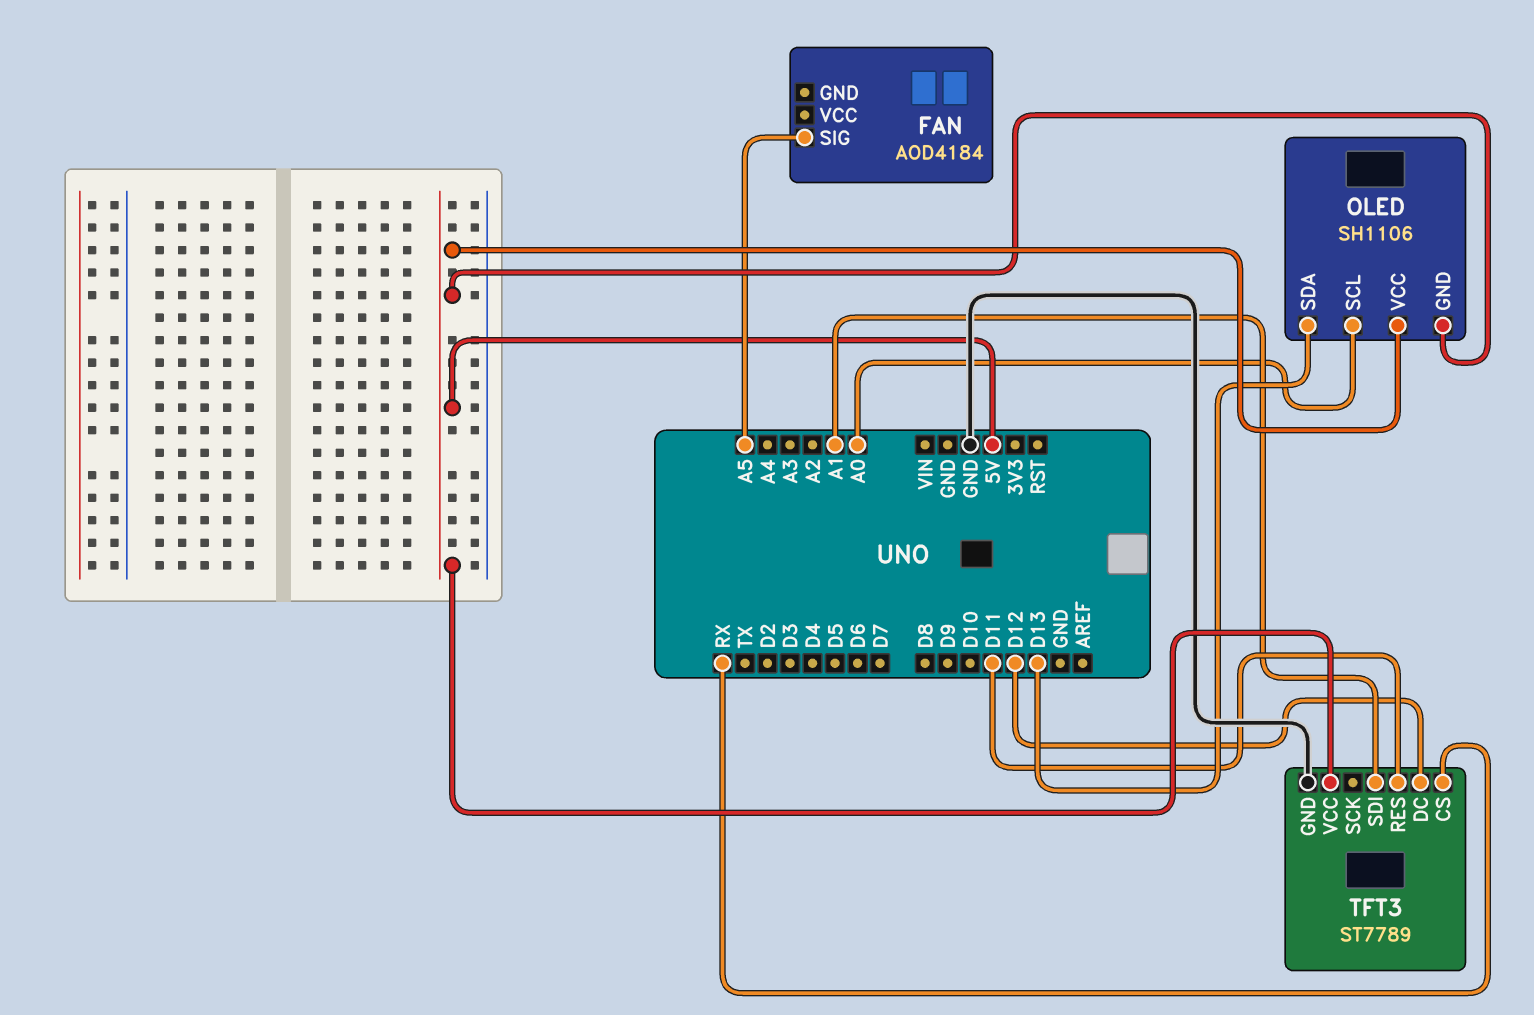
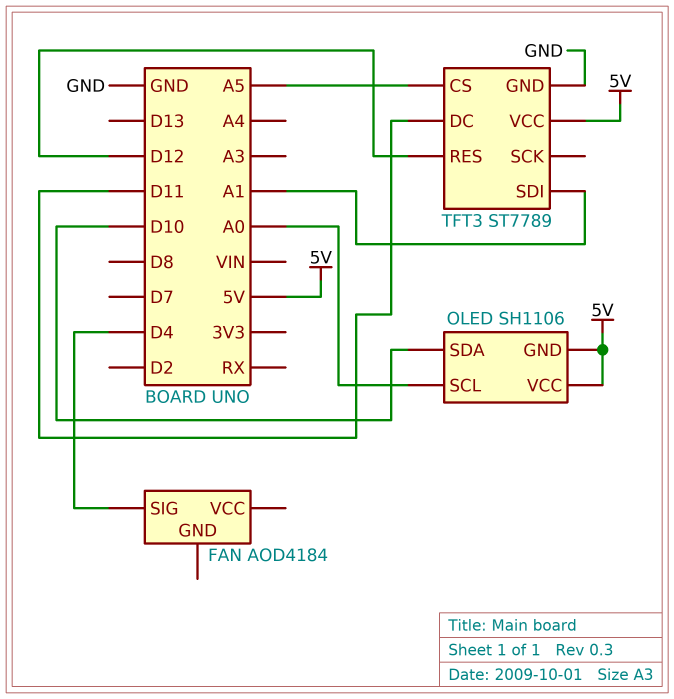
FAN pin SIG: A5 -> D4
OLED pin SDA: D13 -> D10
TFT3 pin CS: RX -> A5
TFT3 pin DC: D12 -> D11
TFT3 pin RES: D11 -> D12

